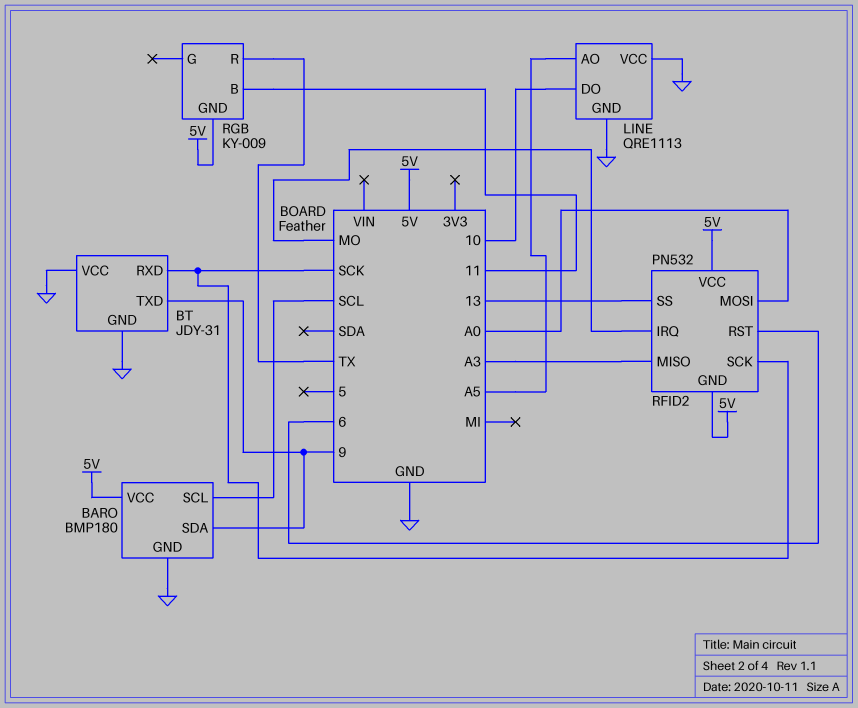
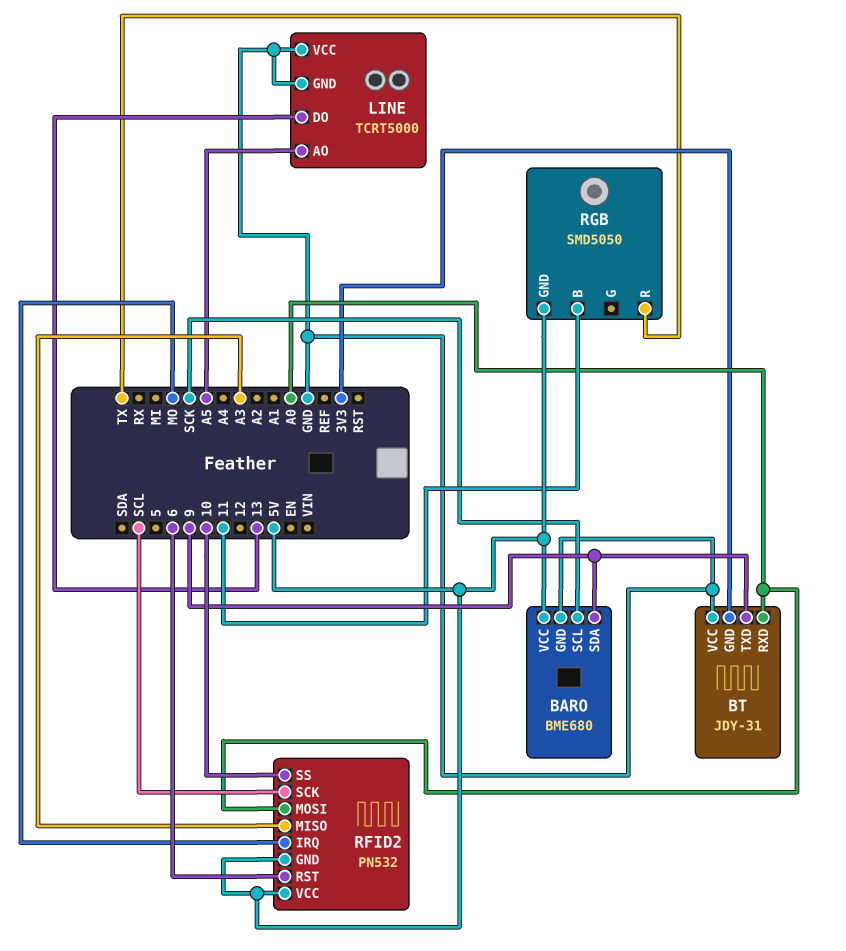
BARO: BMP180 -> BME680
BARO pin SCL: SCL -> SCK
BT pin GND: GND -> 3V3
BT pin RXD: SCK -> A0
LINE: QRE1113 -> TCRT5000
LINE pin DO: 10 -> 13
RFID2 pin SCK: SCK -> SCL
RFID2 pin SS: 13 -> 10
RGB: KY-009 -> SMD5050

